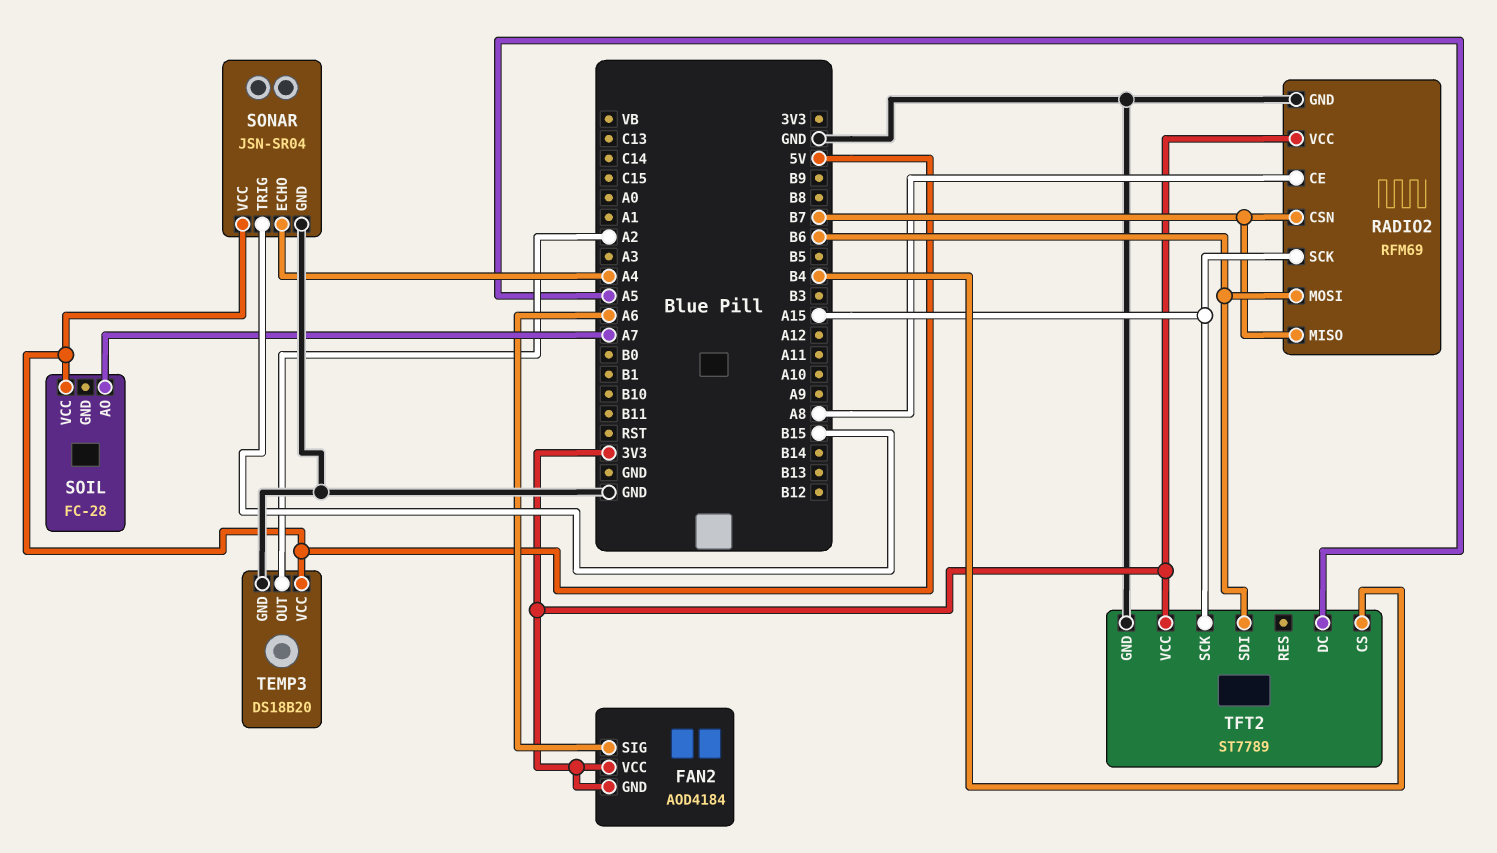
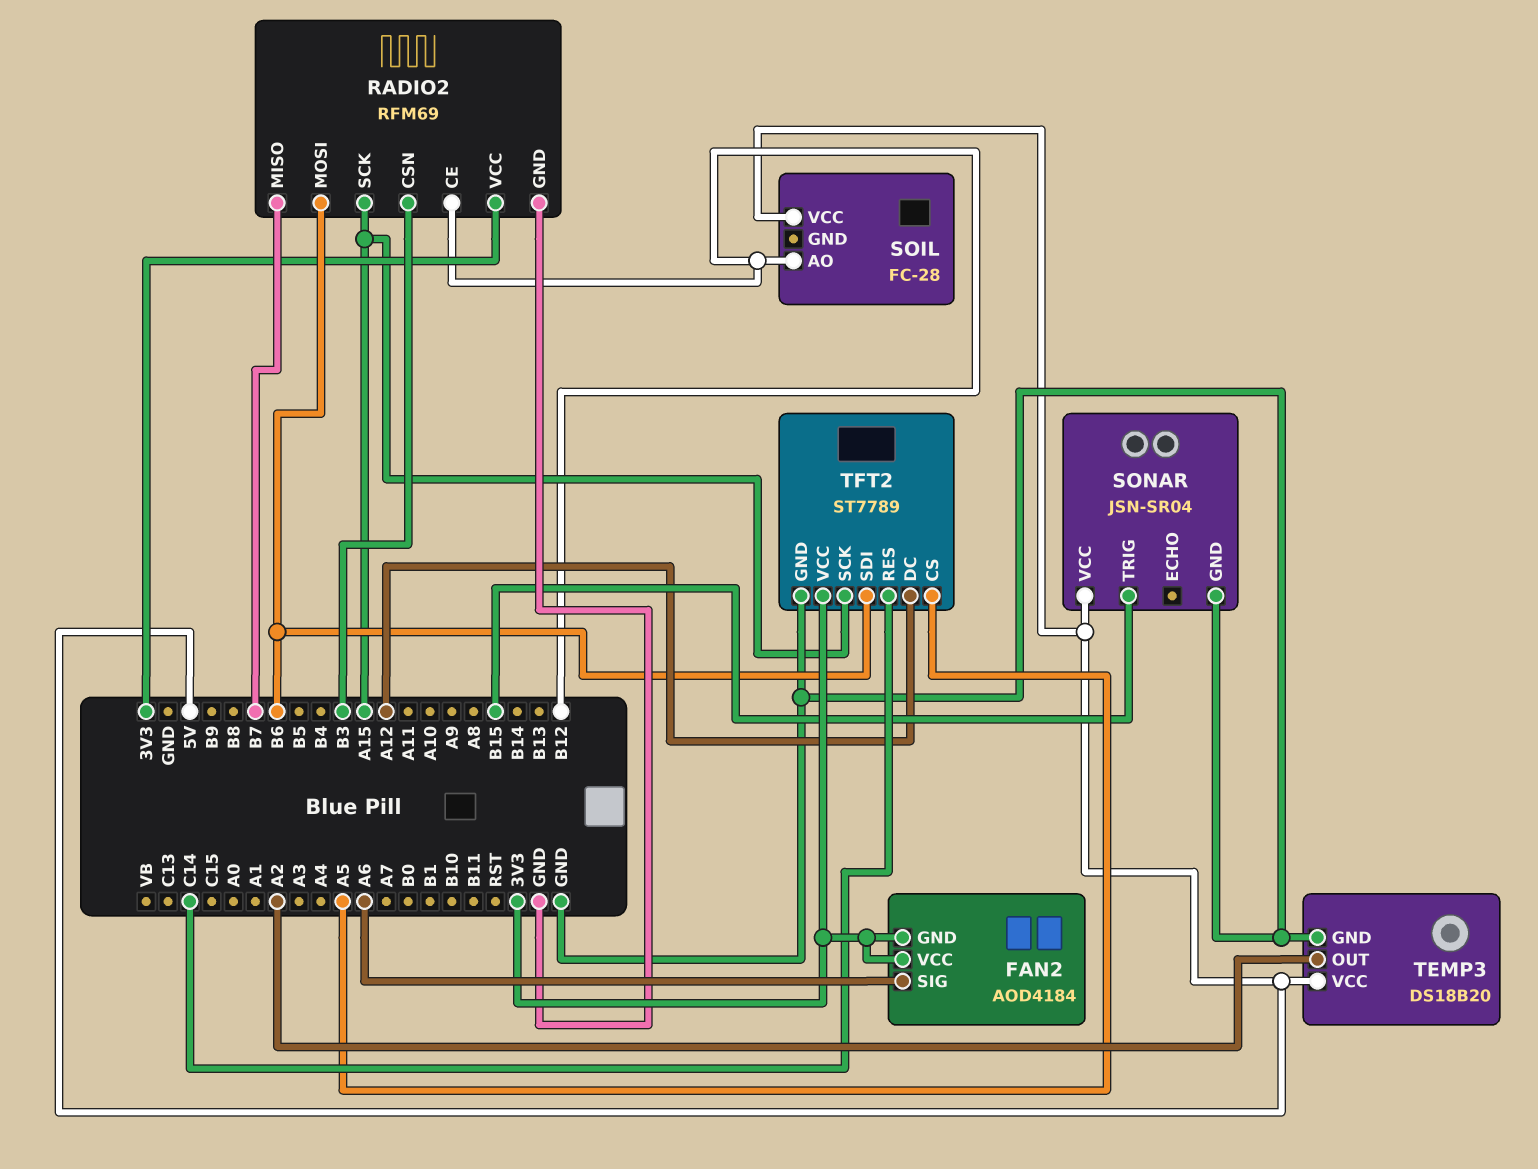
RADIO2 pin CE: A8 -> B12
RADIO2 pin CSN: B7 -> B3
SOIL pin AO: A7 -> B12
SONAR pin ECHO: A4 -> none
TFT2 pin CS: B4 -> A5
TFT2 pin DC: A5 -> A12
TFT2 pin RES: none -> C14

